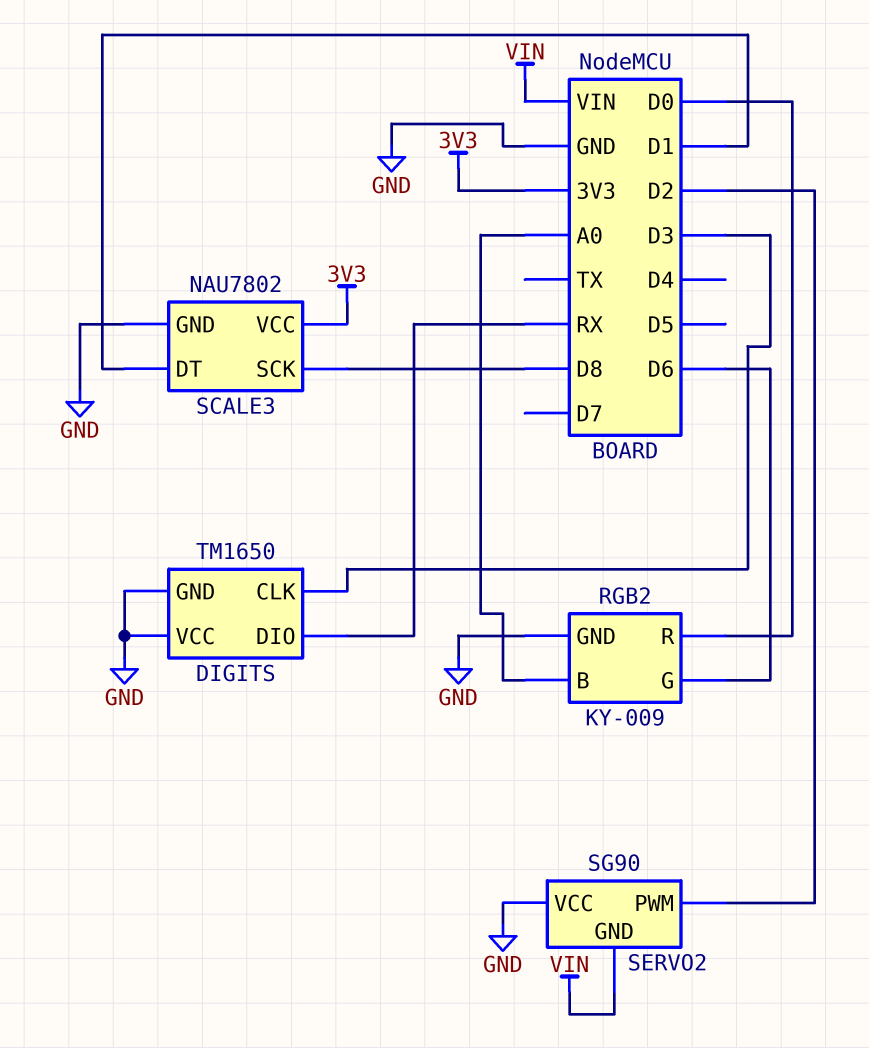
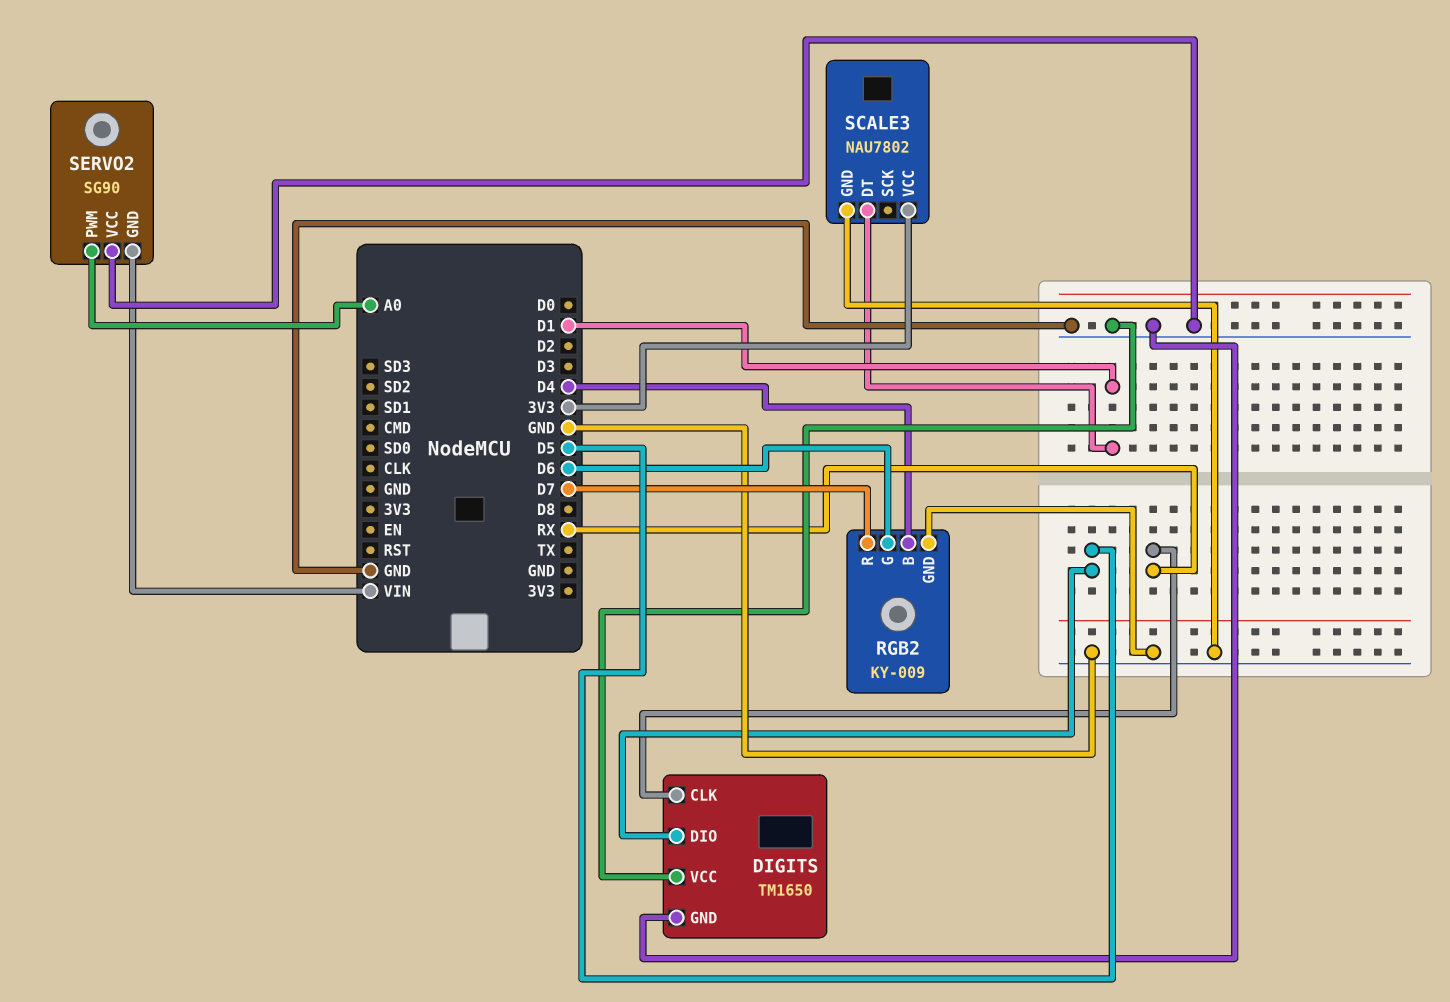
DIGITS pin CLK: D3 -> RX
DIGITS pin DIO: RX -> D5
RGB2 pin B: A0 -> D4
RGB2 pin R: D0 -> D7
SCALE3 pin SCK: D8 -> none
SERVO2 pin PWM: D2 -> A0

